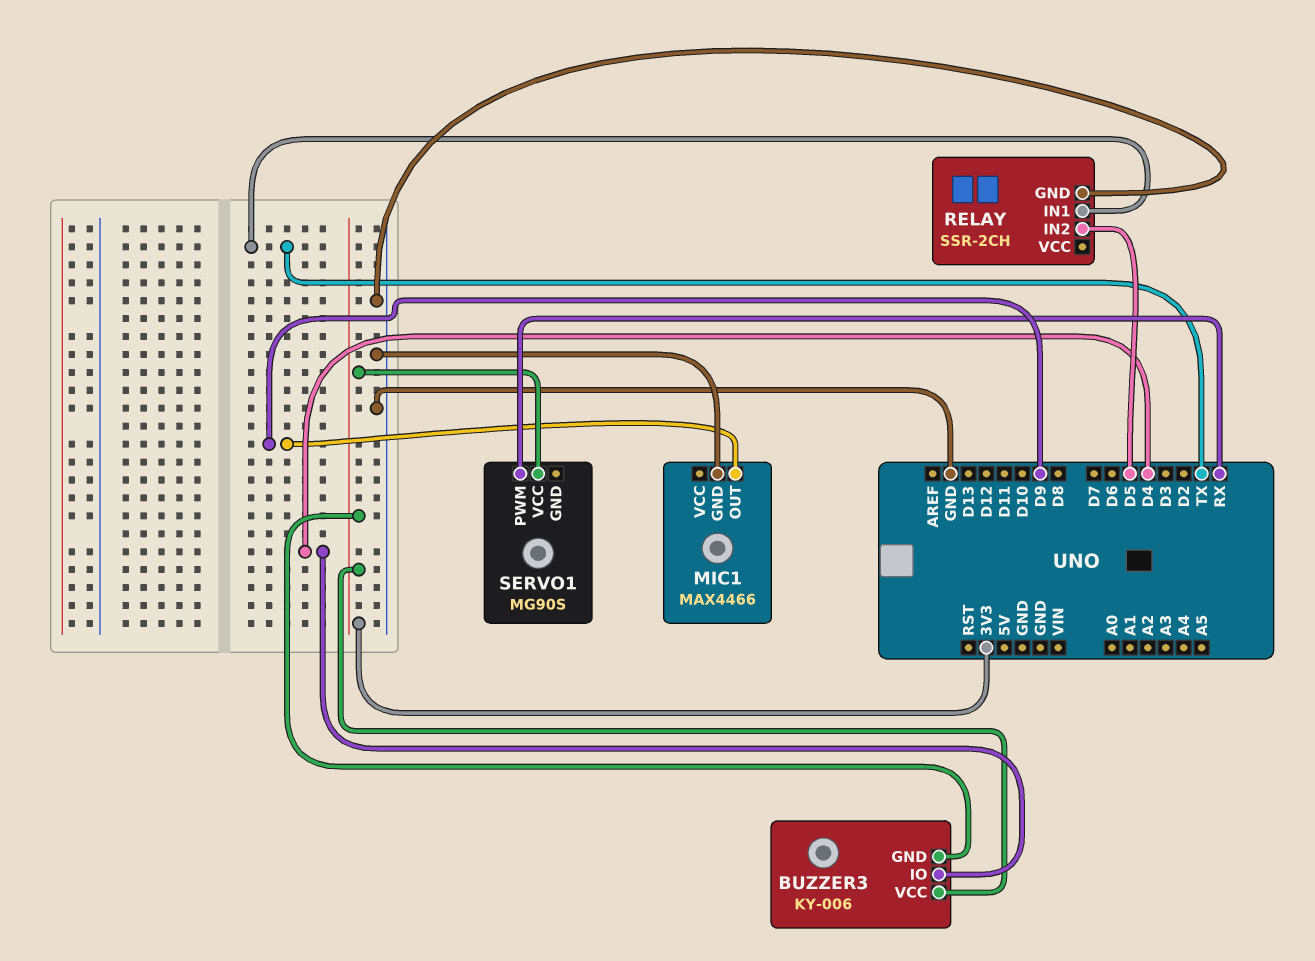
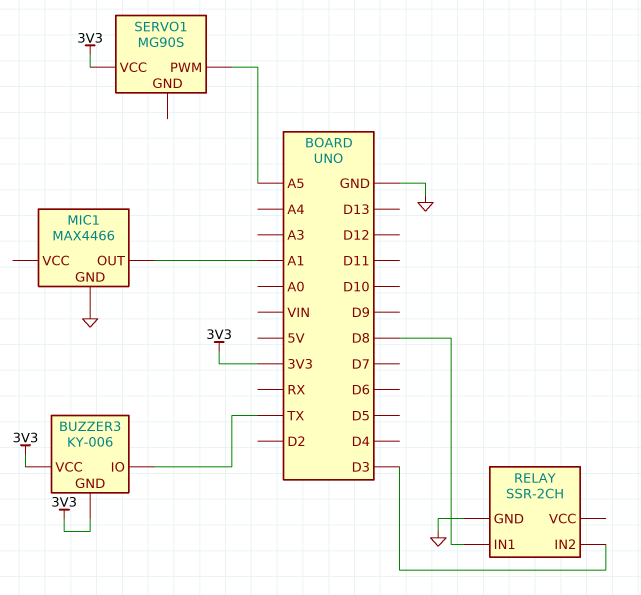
BUZZER3 pin IO: D4 -> TX
MIC1 pin OUT: D9 -> A1
RELAY pin IN1: TX -> D8
RELAY pin IN2: D5 -> D3
SERVO1 pin PWM: RX -> A5

